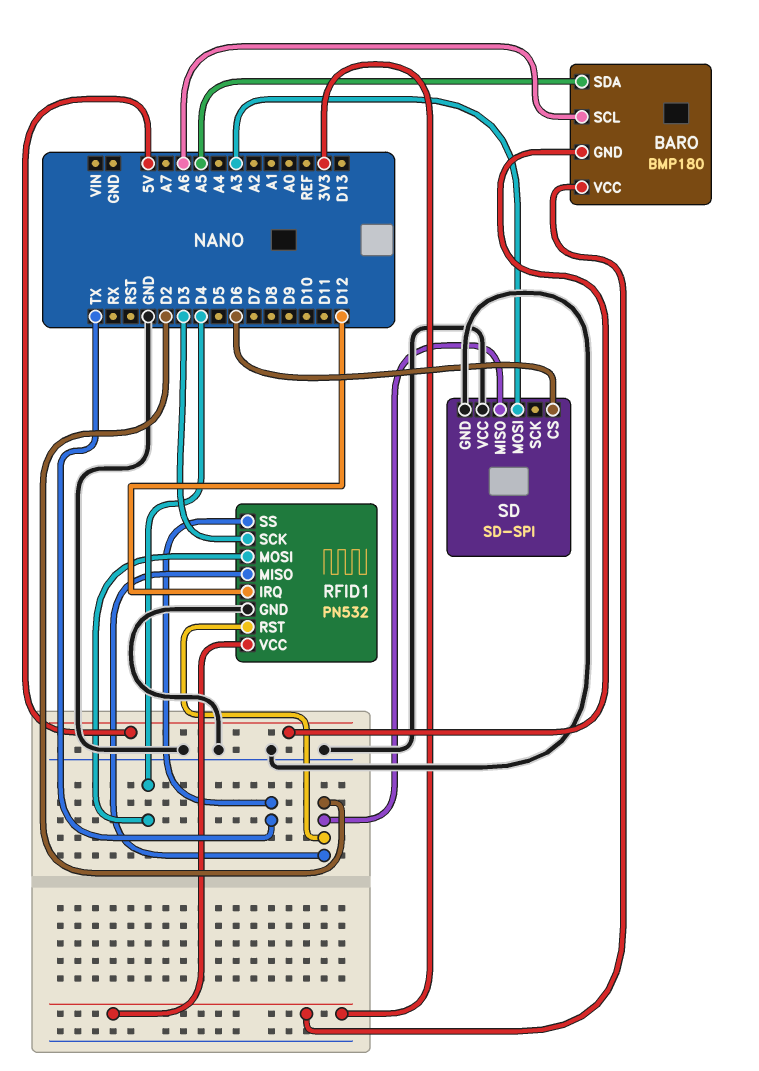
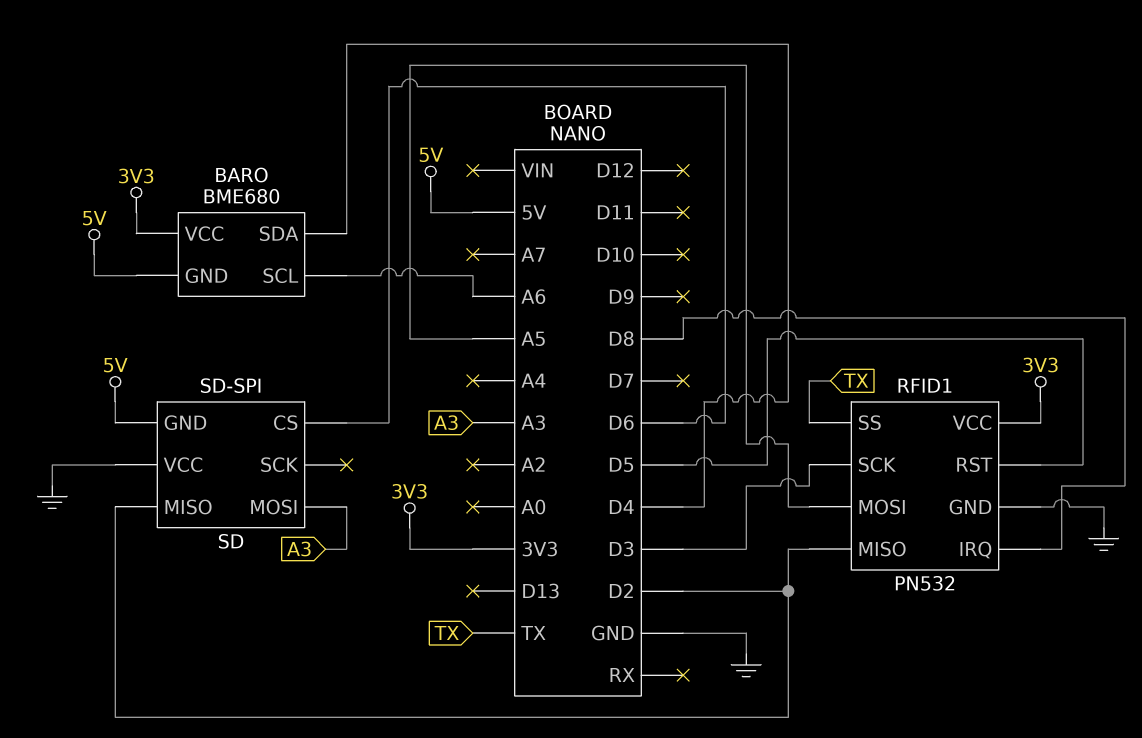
BARO: BMP180 -> BME680
BARO pin SDA: A5 -> D4
RFID1 pin IRQ: D12 -> D8
RFID1 pin MOSI: D4 -> A5
RFID1 pin RST: D2 -> D5
SD pin GND: GND -> 5V

